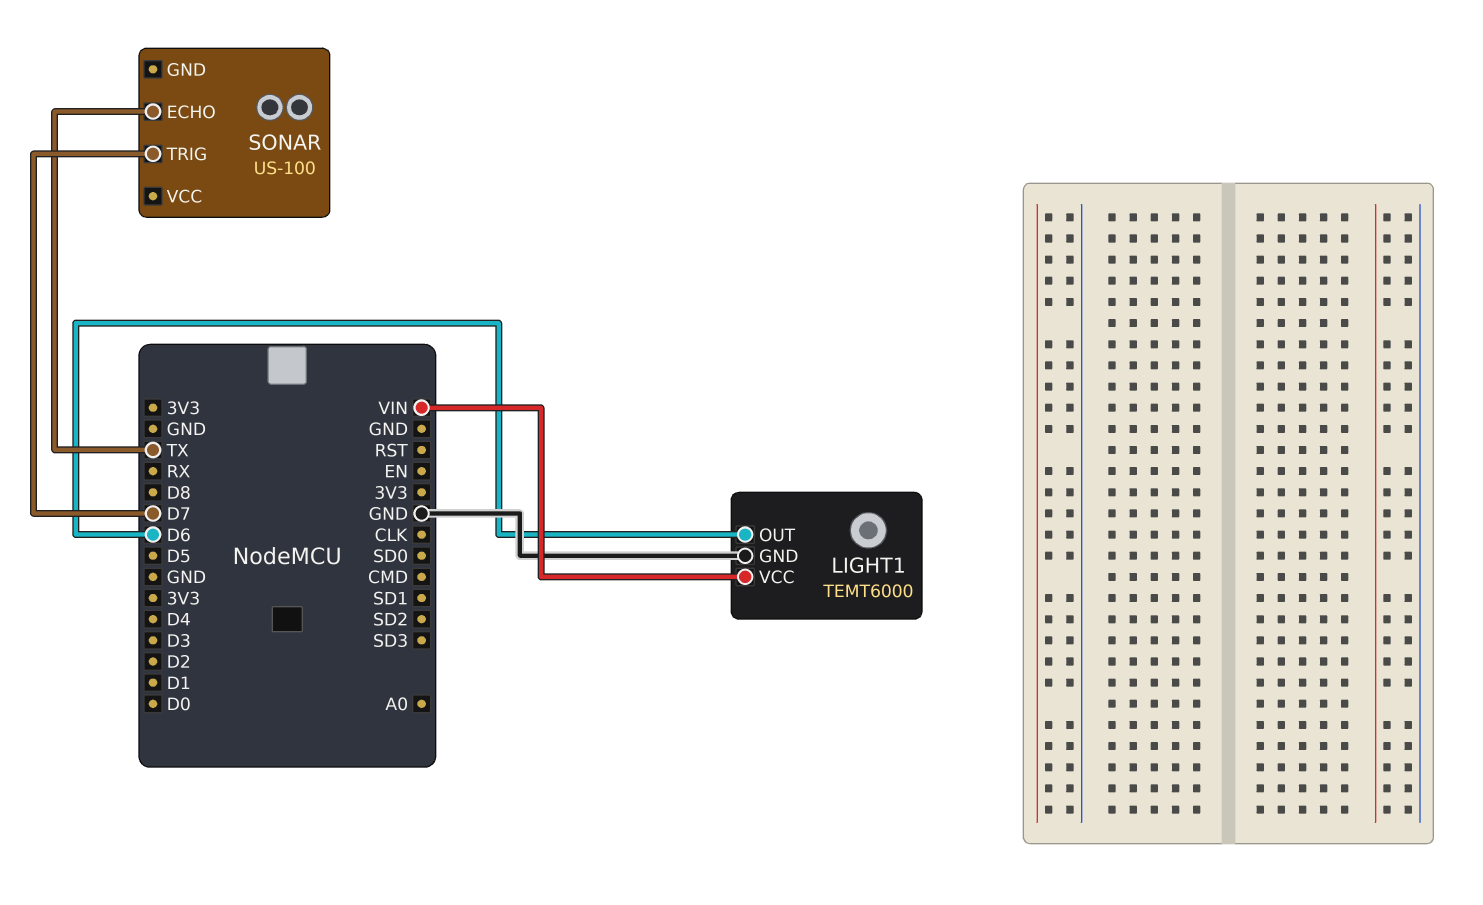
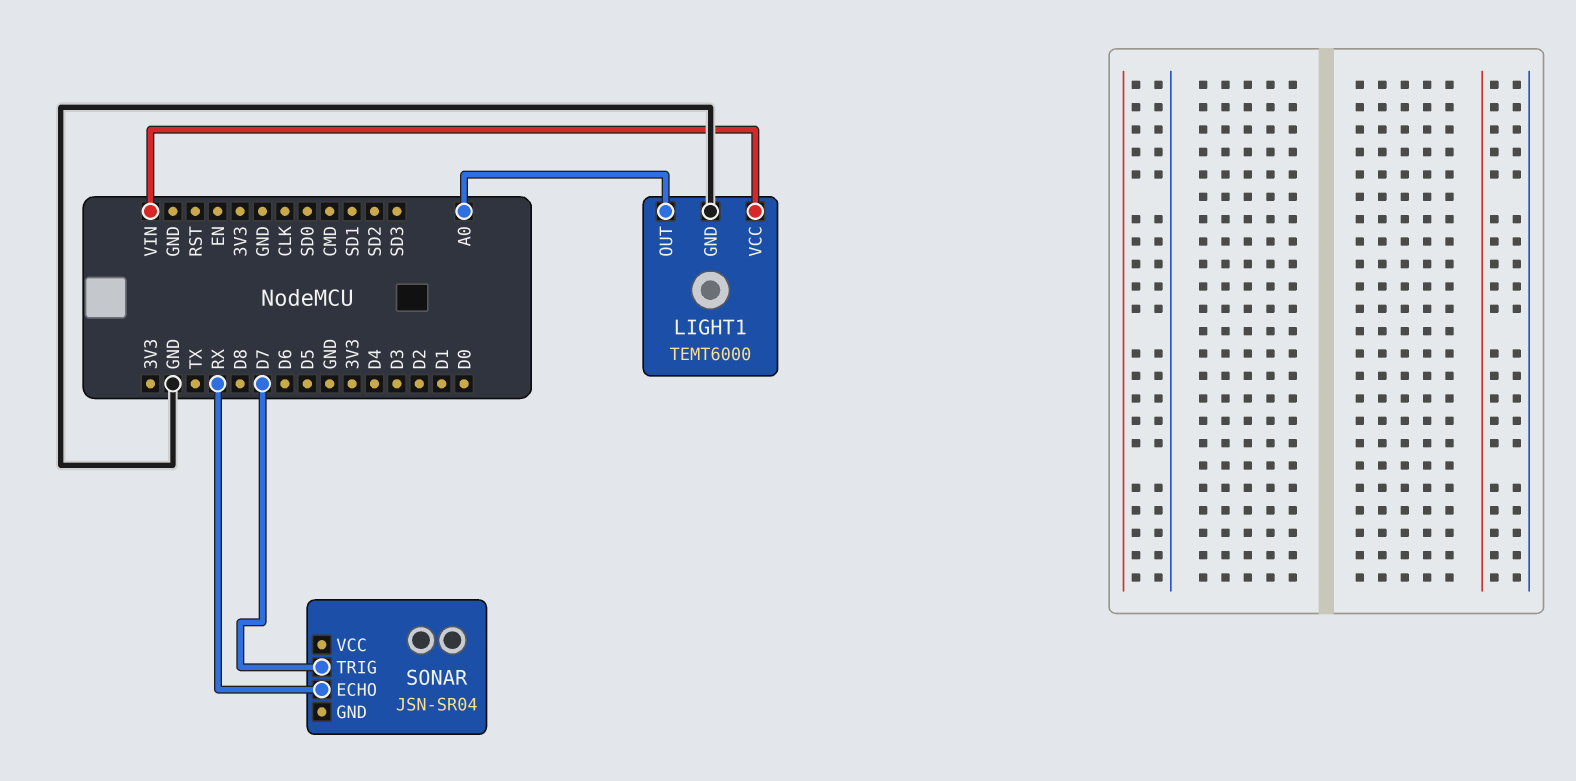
LIGHT1 pin OUT: D6 -> A0
SONAR: US-100 -> JSN-SR04
SONAR pin ECHO: TX -> RX

